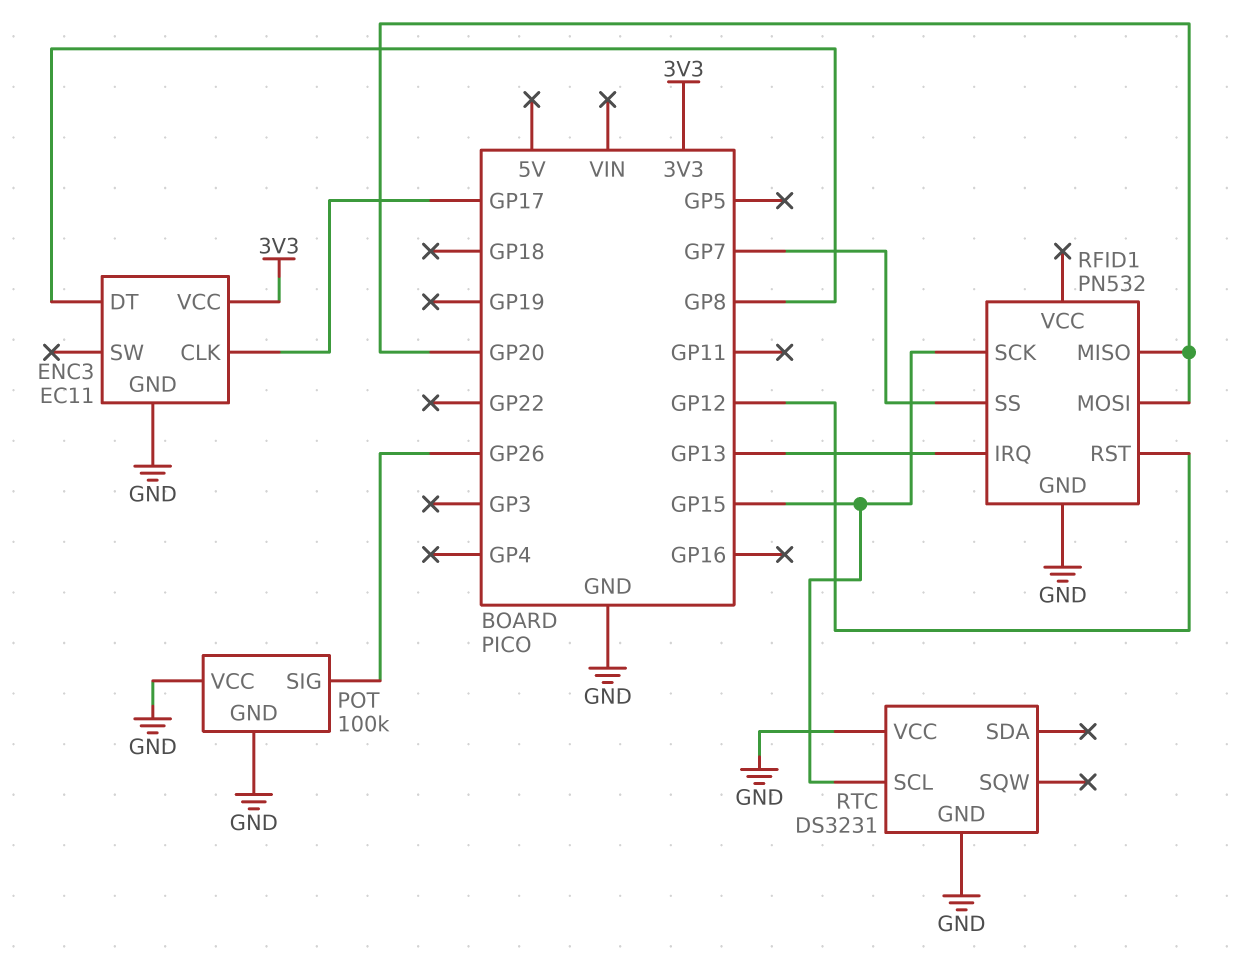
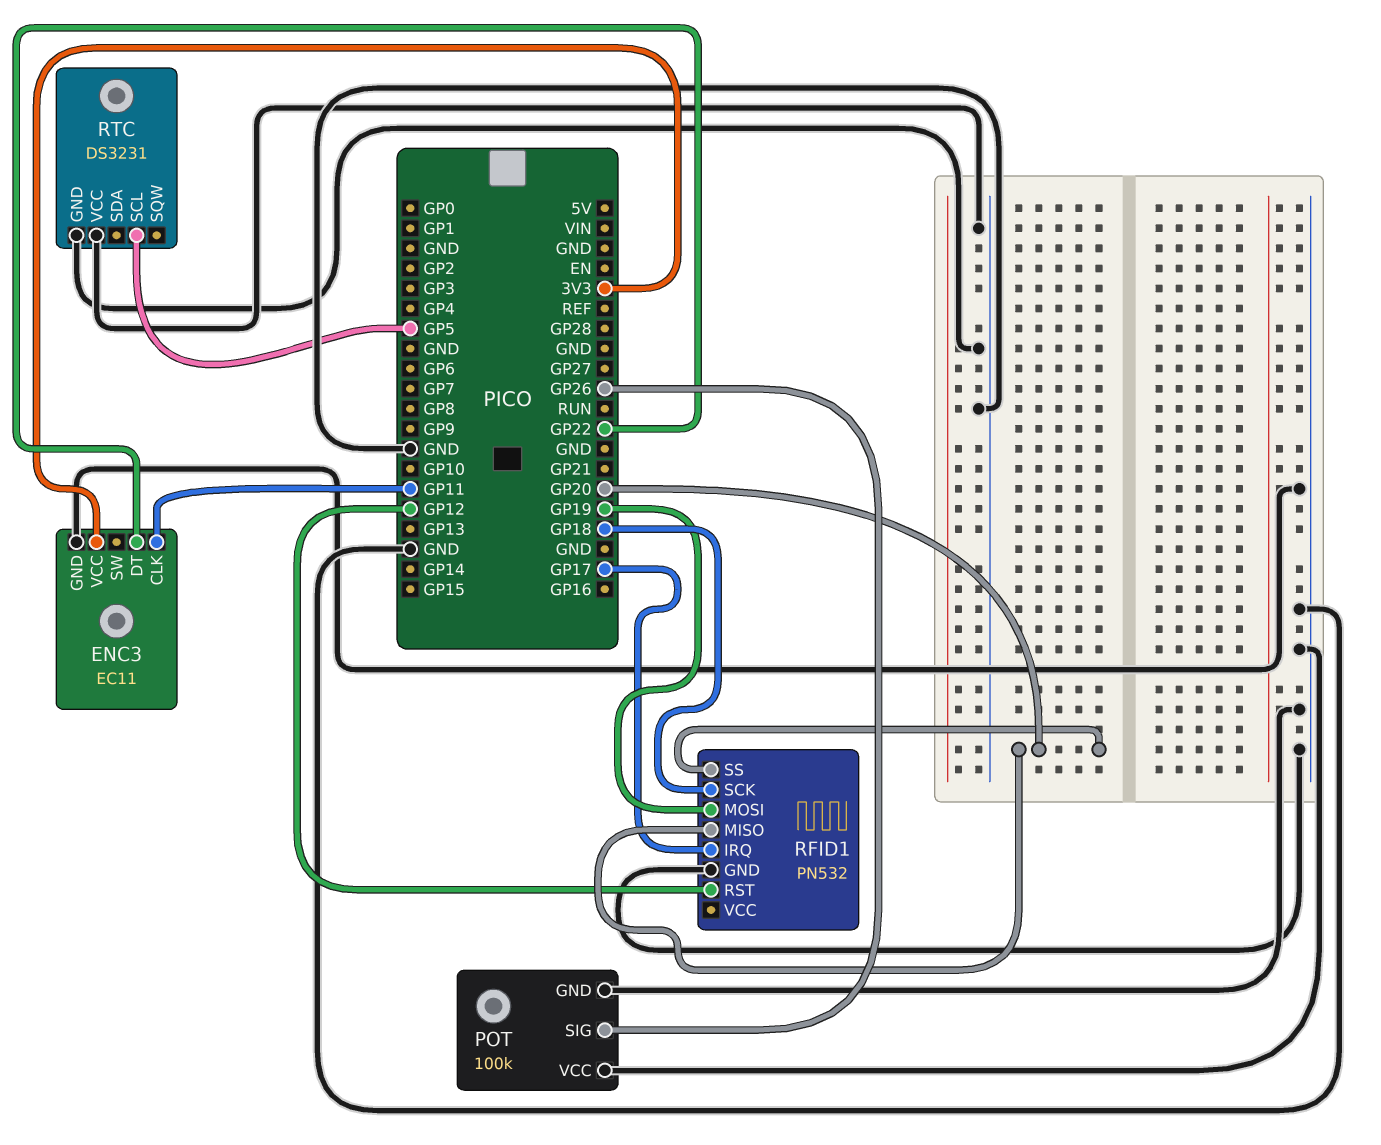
ENC3 pin CLK: GP17 -> GP11
ENC3 pin DT: GP8 -> GP22
RFID1 pin IRQ: GP13 -> GP17
RFID1 pin MOSI: GP20 -> GP19
RFID1 pin SCK: GP15 -> GP18
RFID1 pin SS: GP7 -> GP20
RTC pin SCL: GP15 -> GP5

